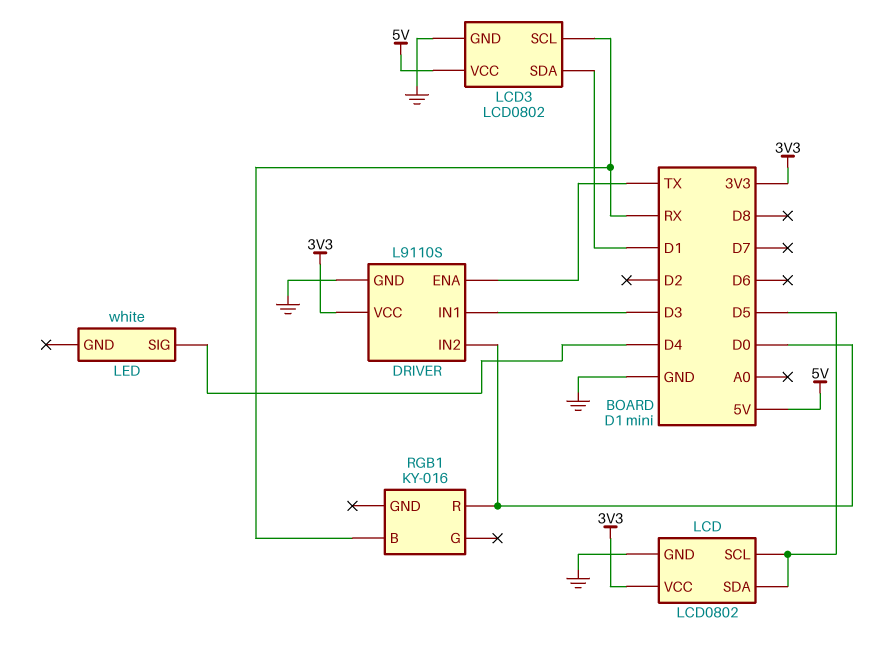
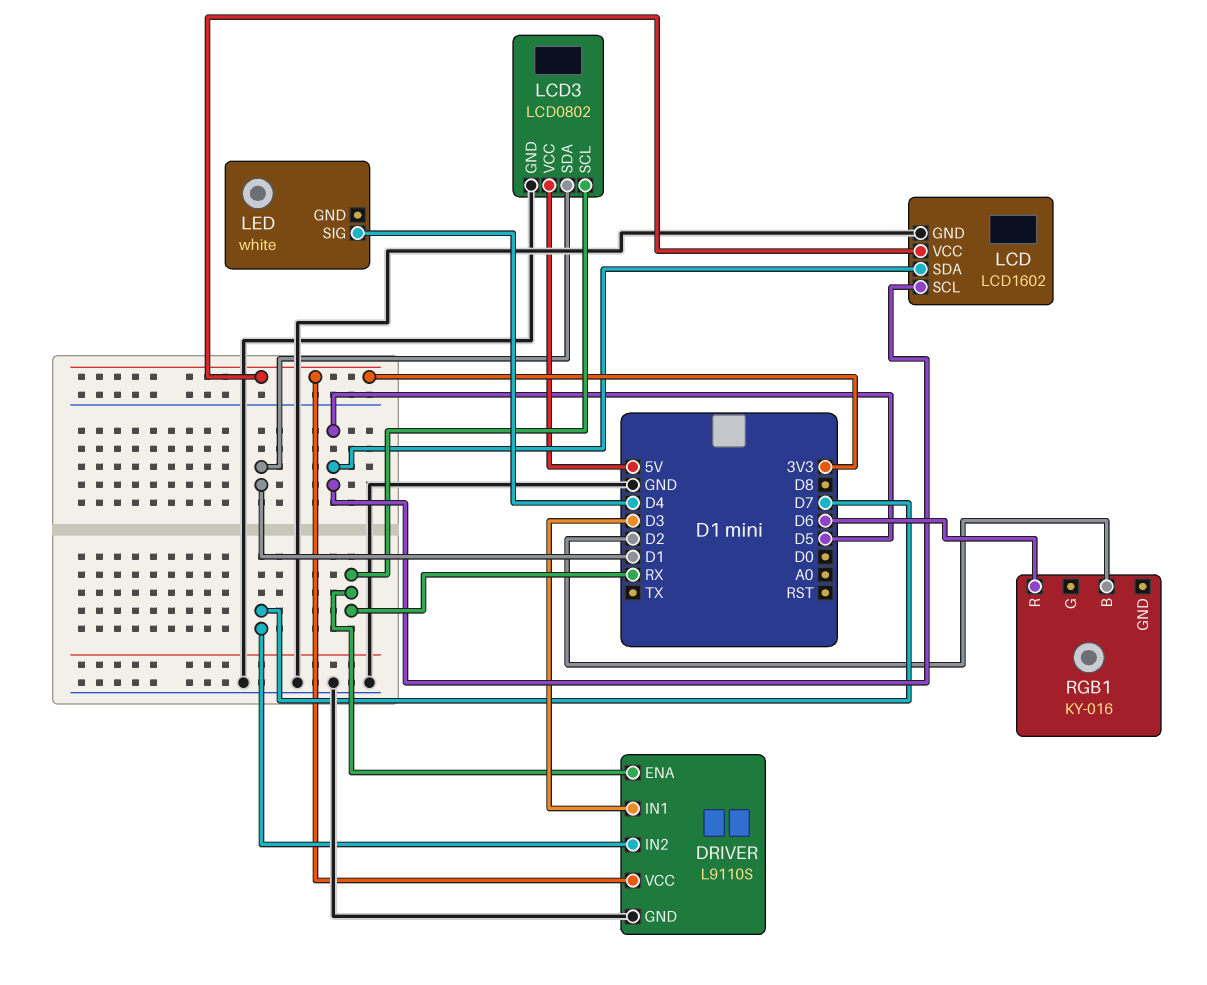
DRIVER pin ENA: TX -> RX
DRIVER pin IN2: D0 -> D7
LCD: LCD0802 -> LCD1602
RGB1 pin B: RX -> D2
RGB1 pin R: D0 -> D6

